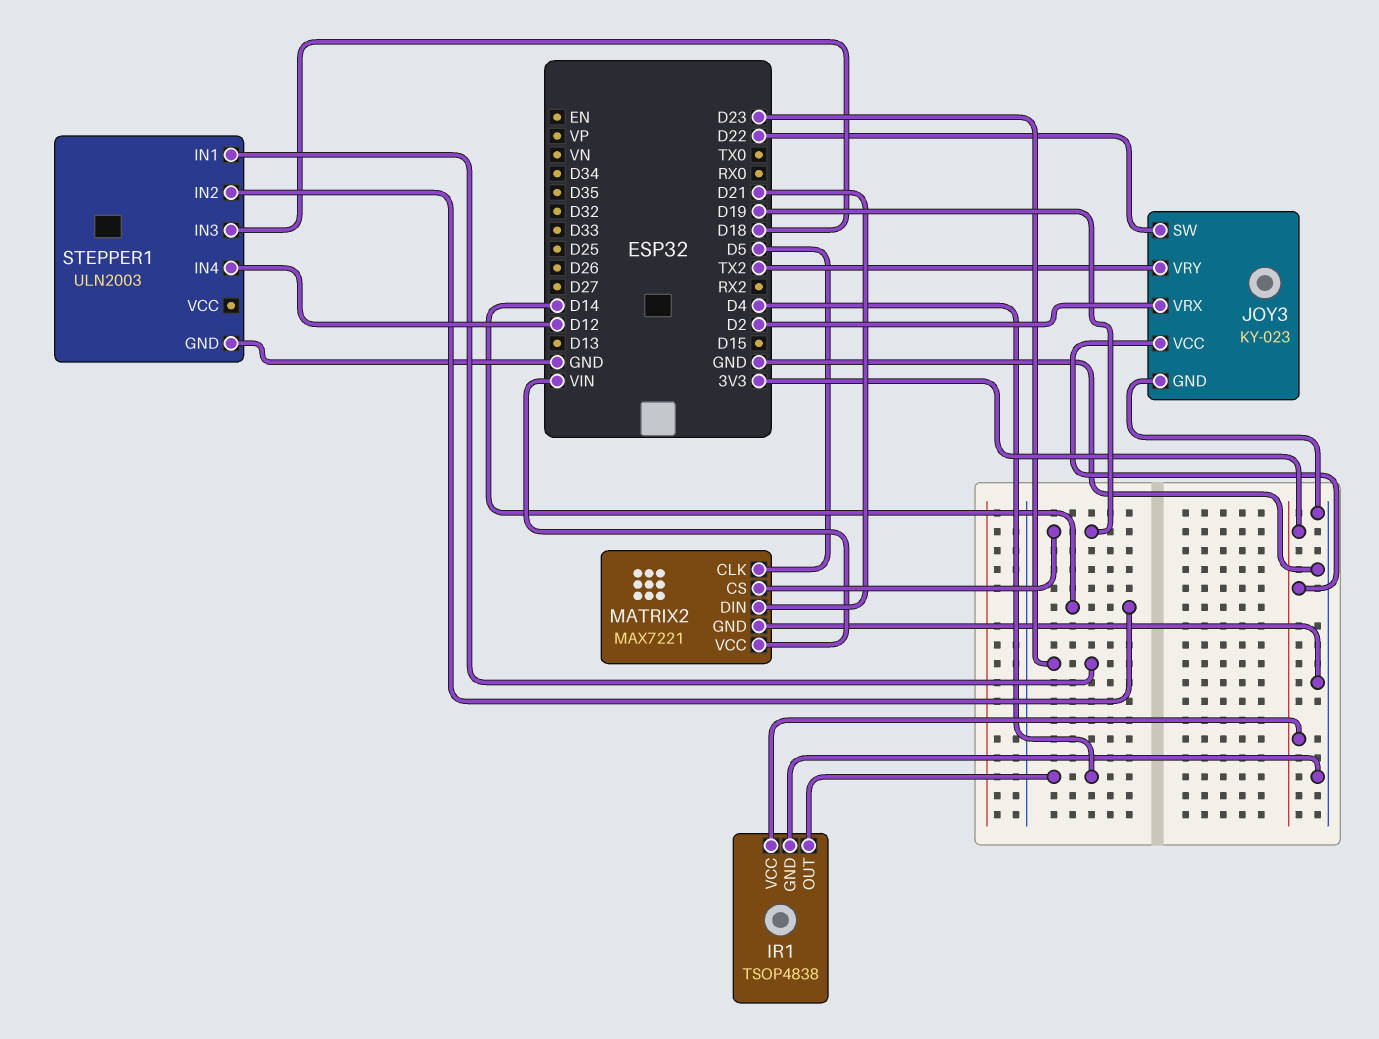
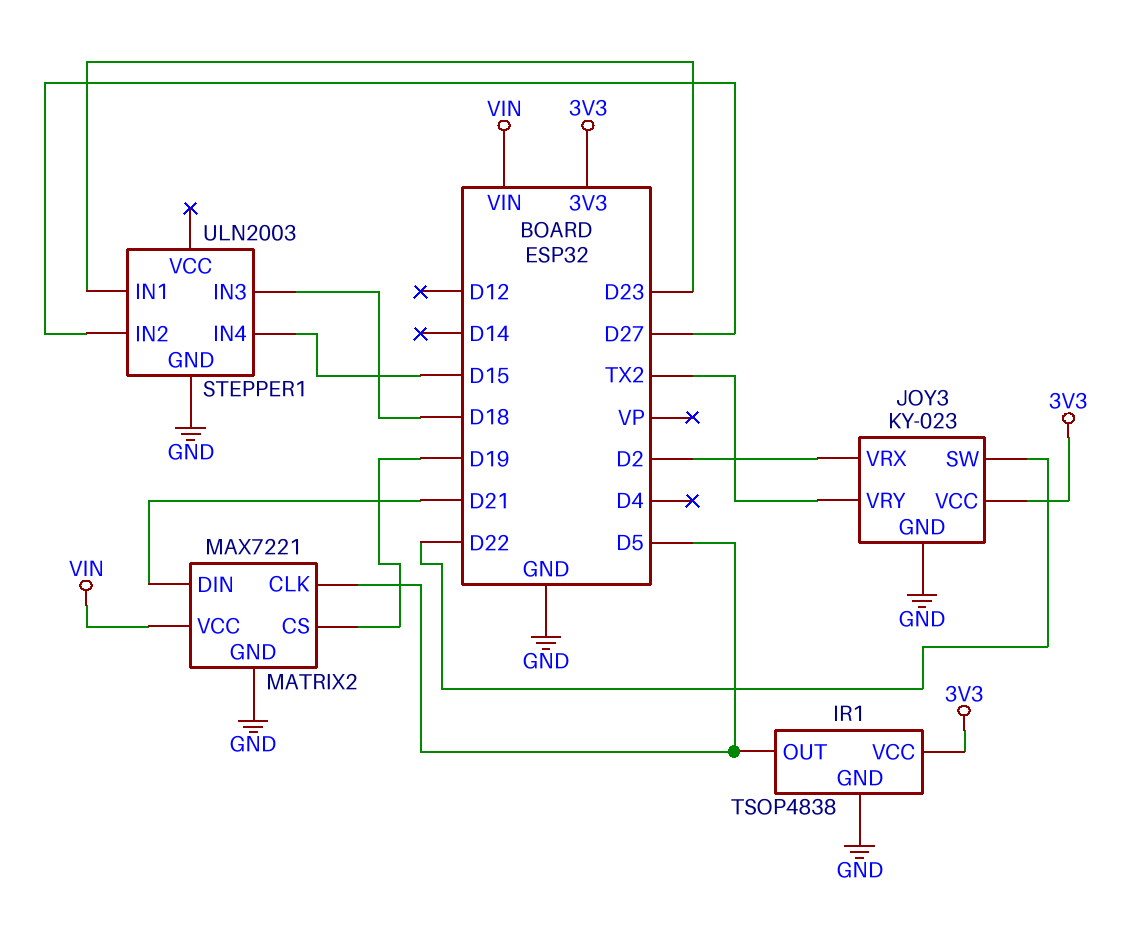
IR1 pin OUT: D4 -> D5
STEPPER1 pin IN2: D14 -> D27
STEPPER1 pin IN4: D12 -> D15

